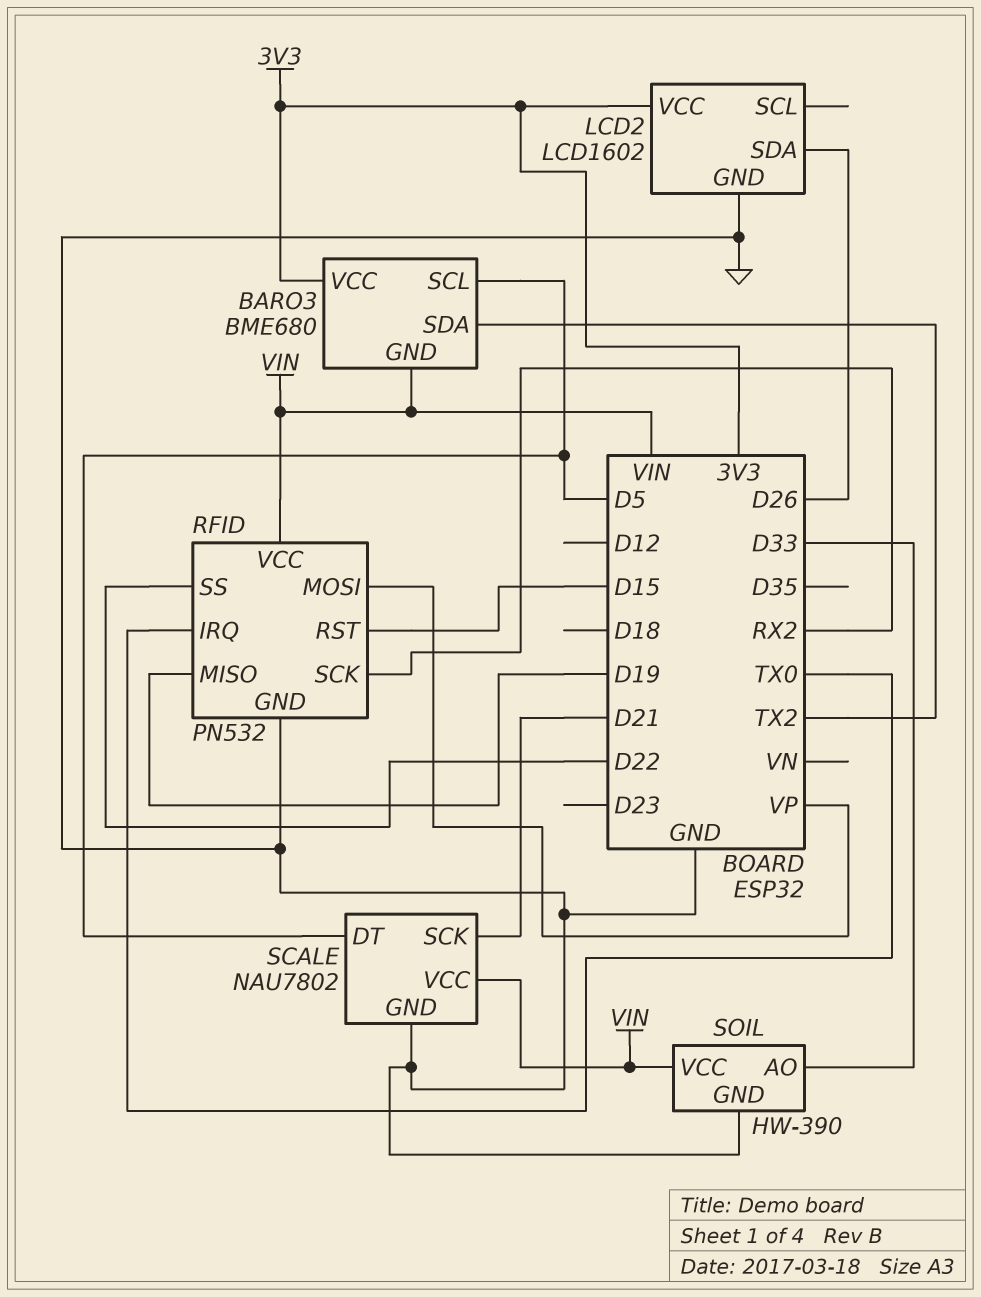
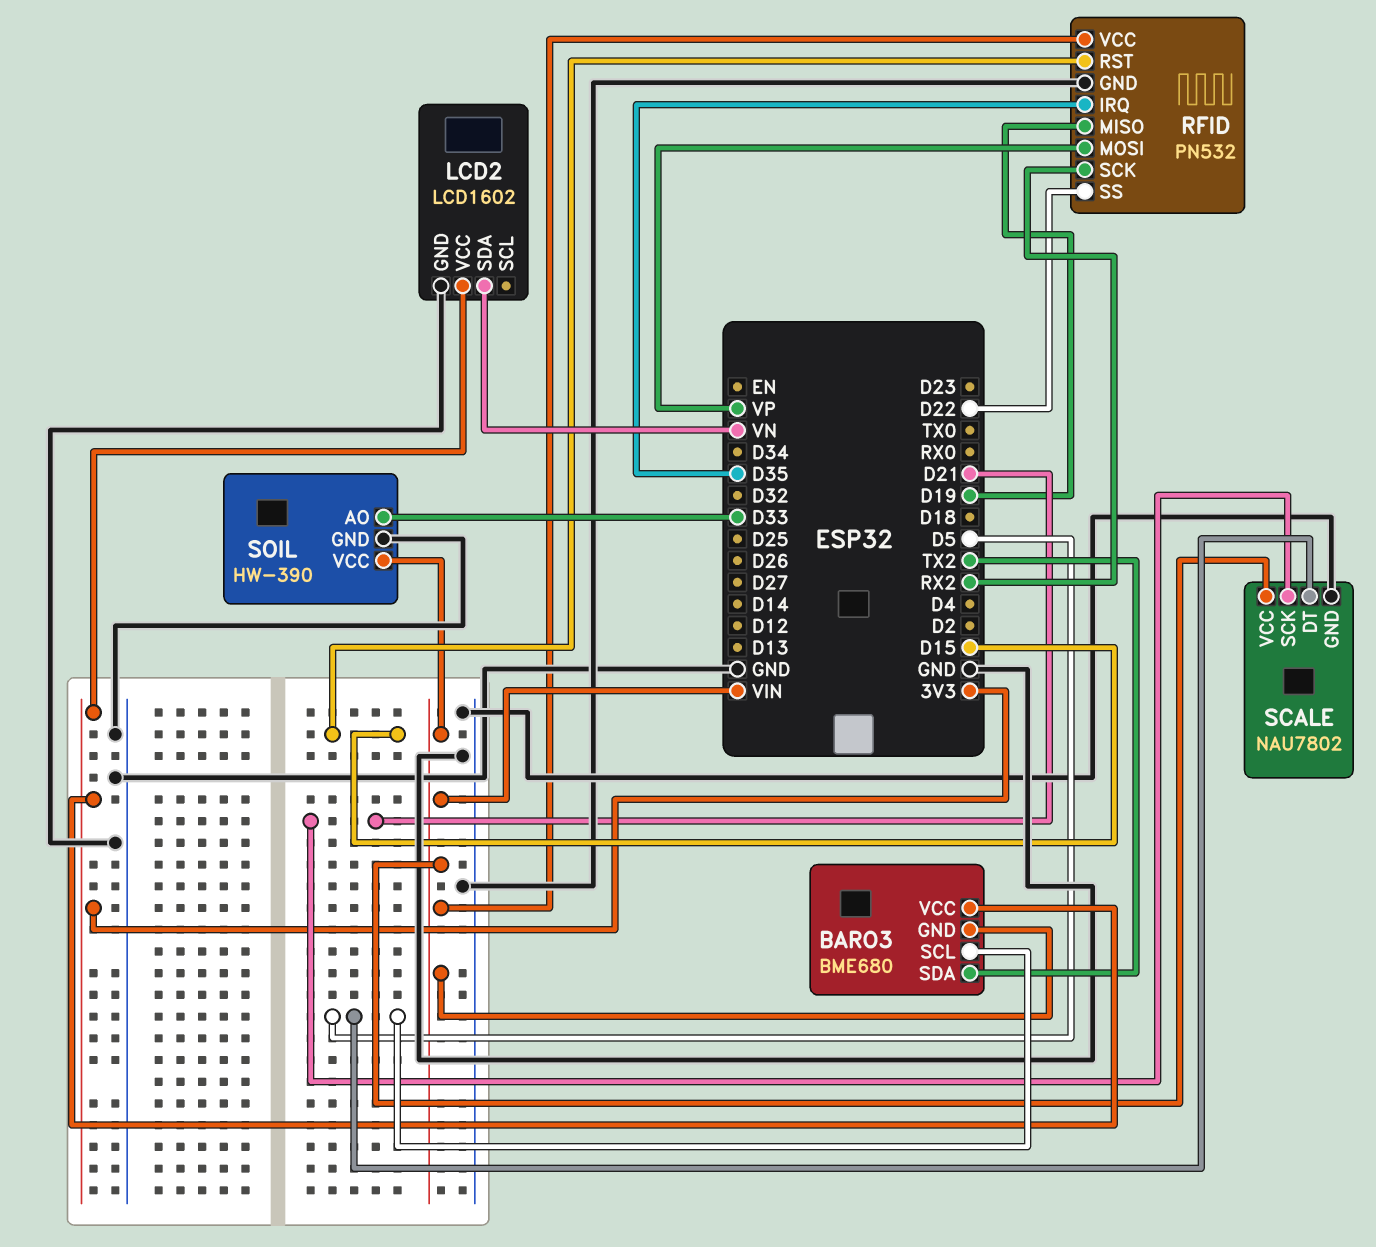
LCD2 pin SDA: D26 -> VN
RFID pin IRQ: TX0 -> D35

